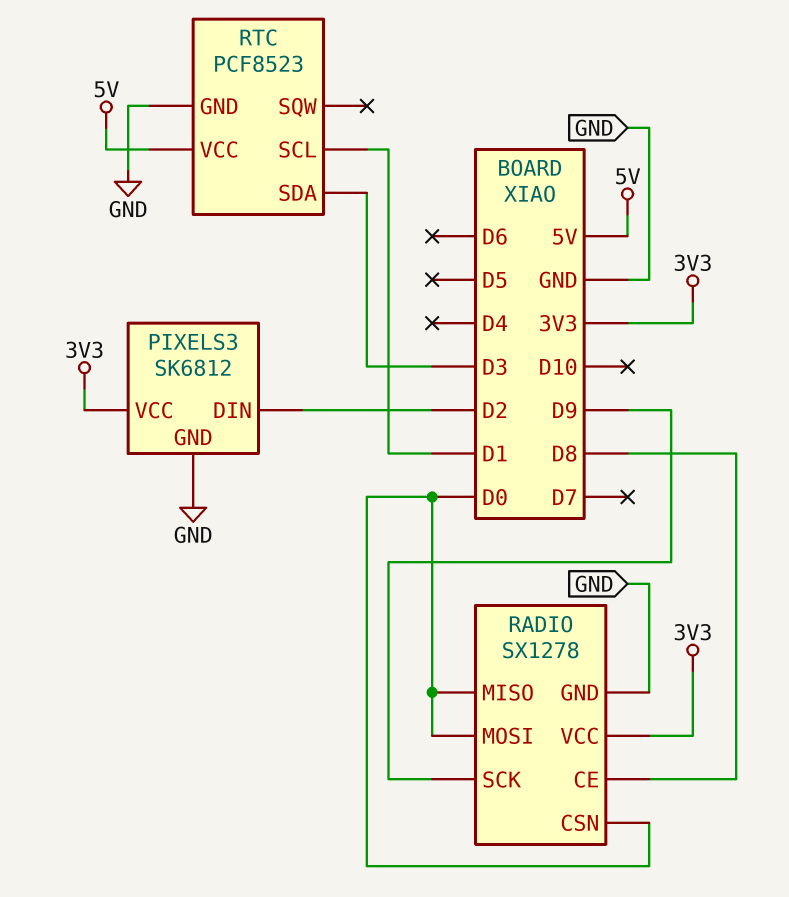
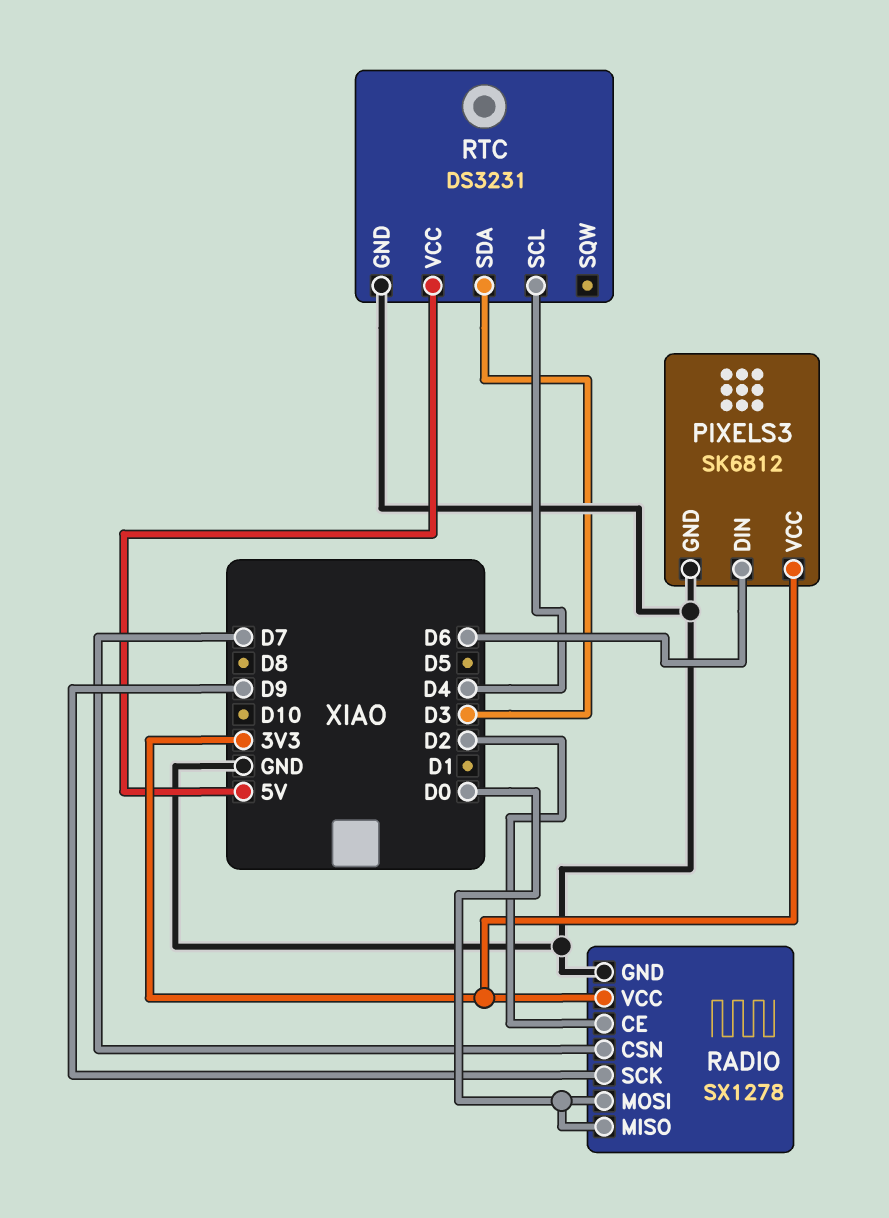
PIXELS3 pin DIN: D2 -> D6
RADIO pin CE: D8 -> D2
RADIO pin CSN: D0 -> D7
RTC: PCF8523 -> DS3231
RTC pin SCL: D1 -> D4

